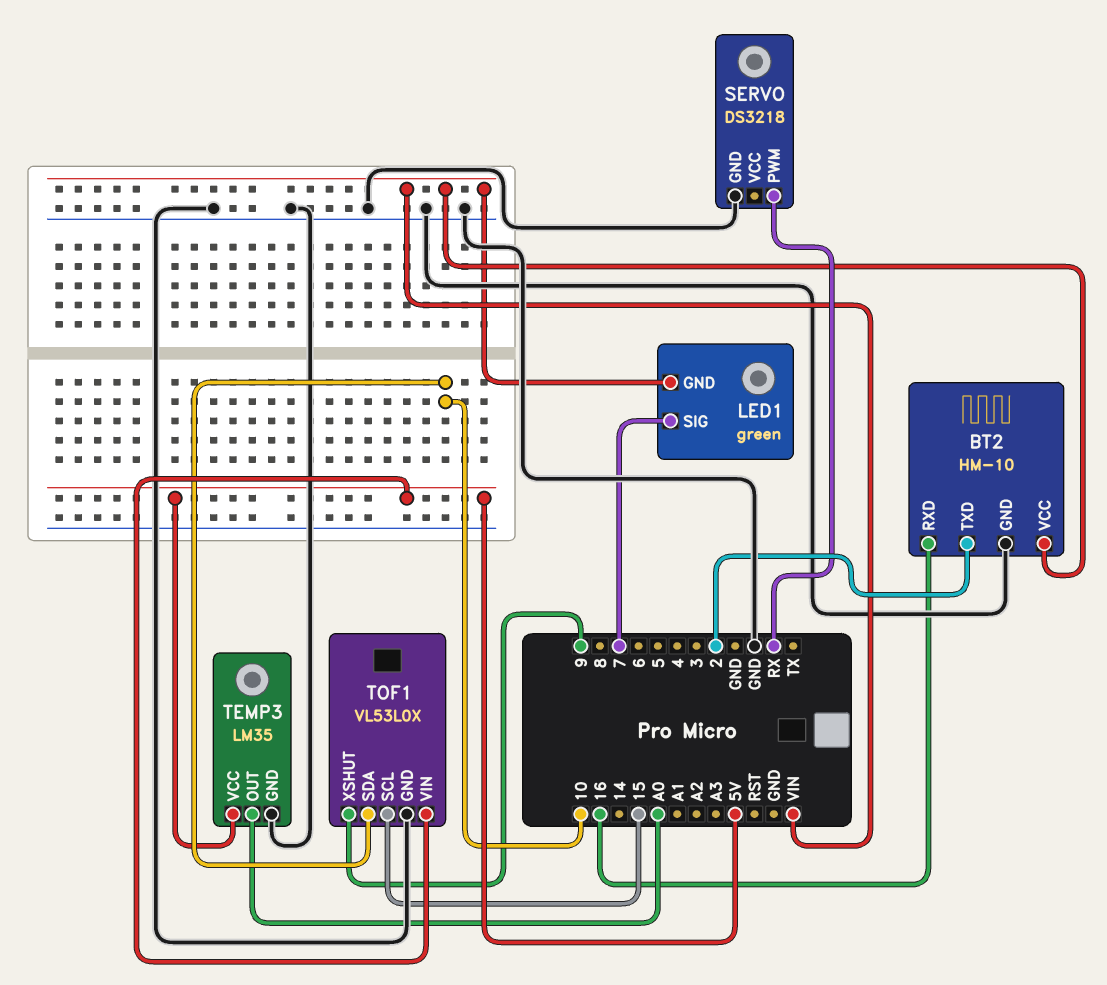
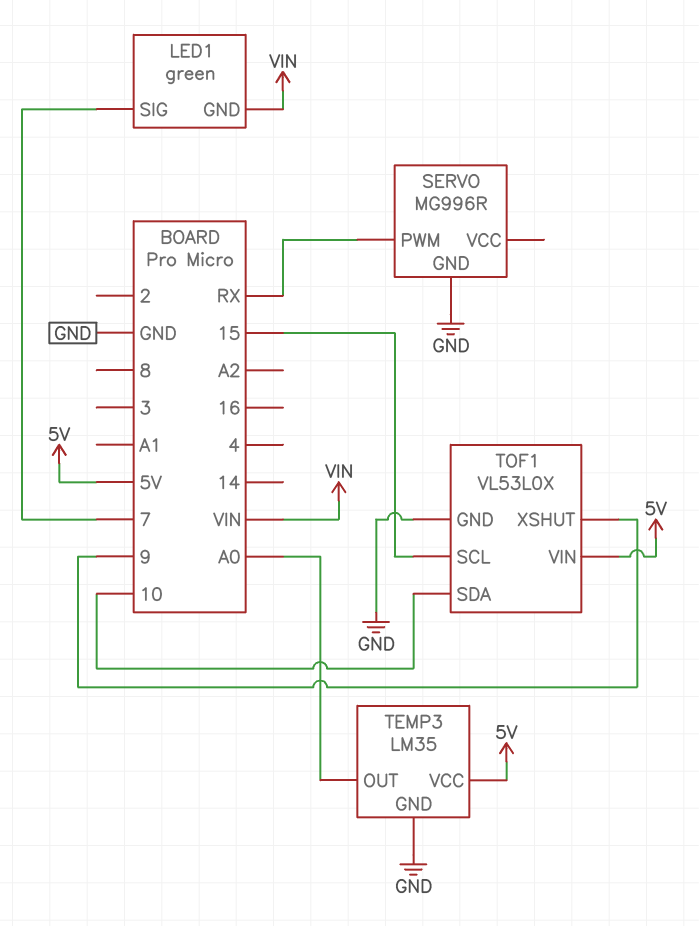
BT2: HM-10 -> none
BT2 pin GND: GND -> none
BT2 pin RXD: 16 -> none
BT2 pin TXD: 2 -> none
BT2 pin VCC: VIN -> none
SERVO: DS3218 -> MG996R

